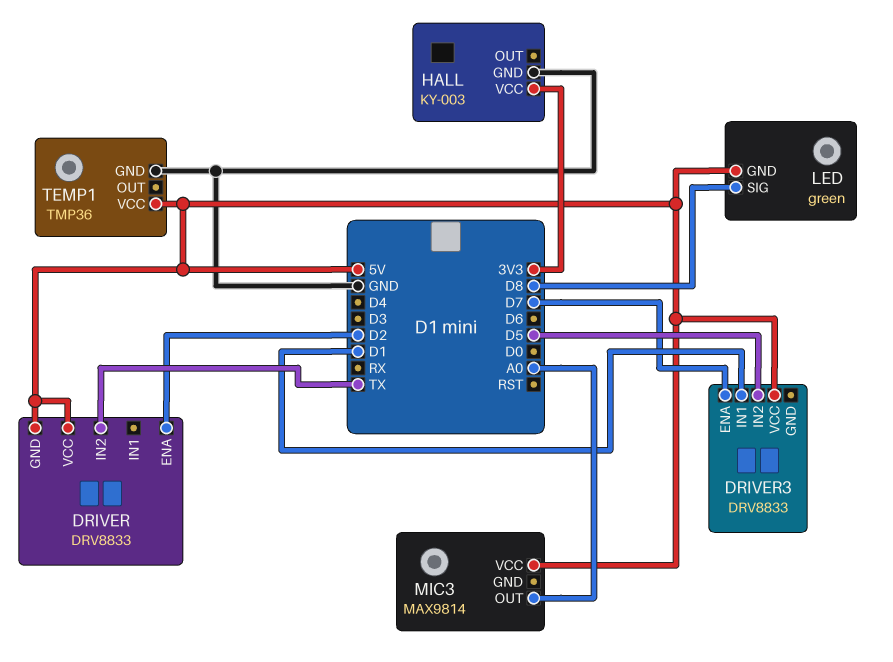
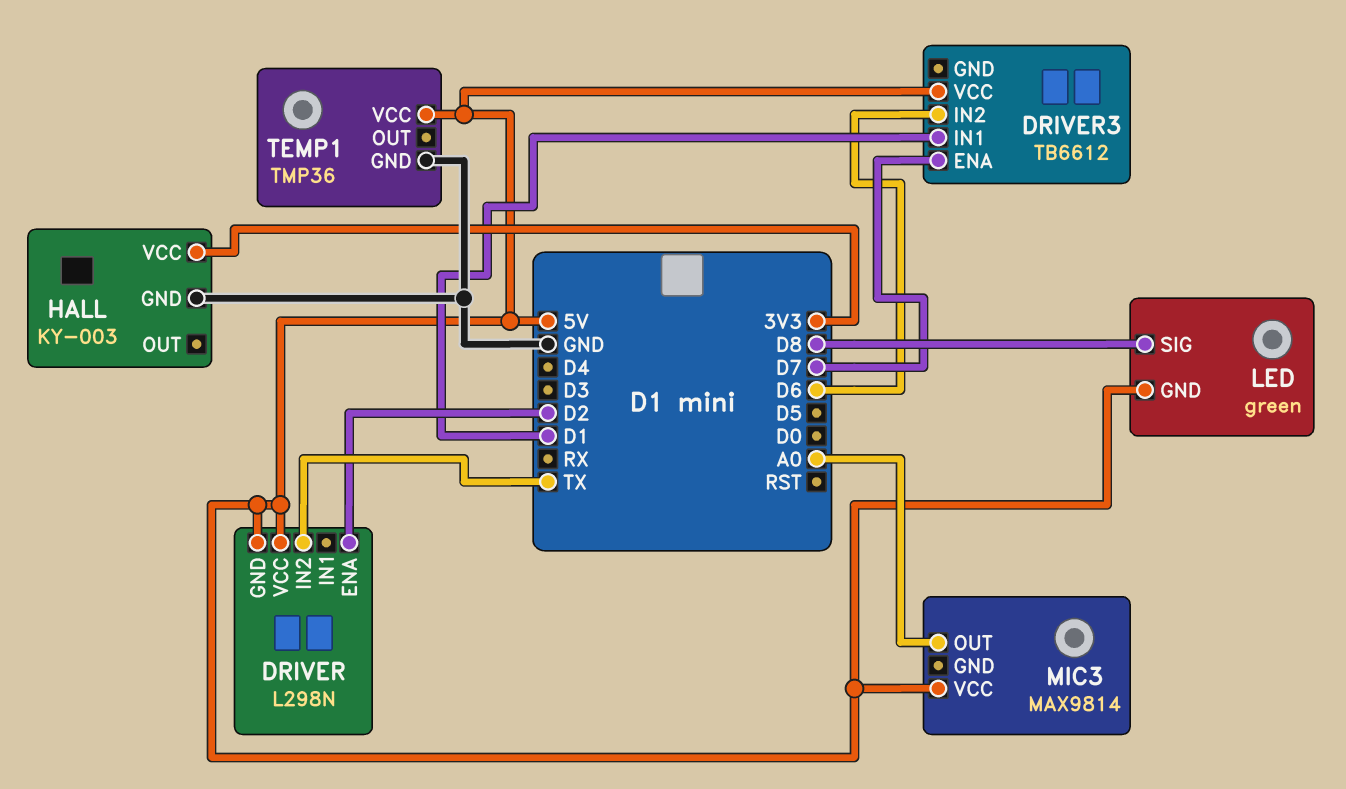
DRIVER: DRV8833 -> L298N
DRIVER3: DRV8833 -> TB6612
DRIVER3 pin IN2: D5 -> D6

